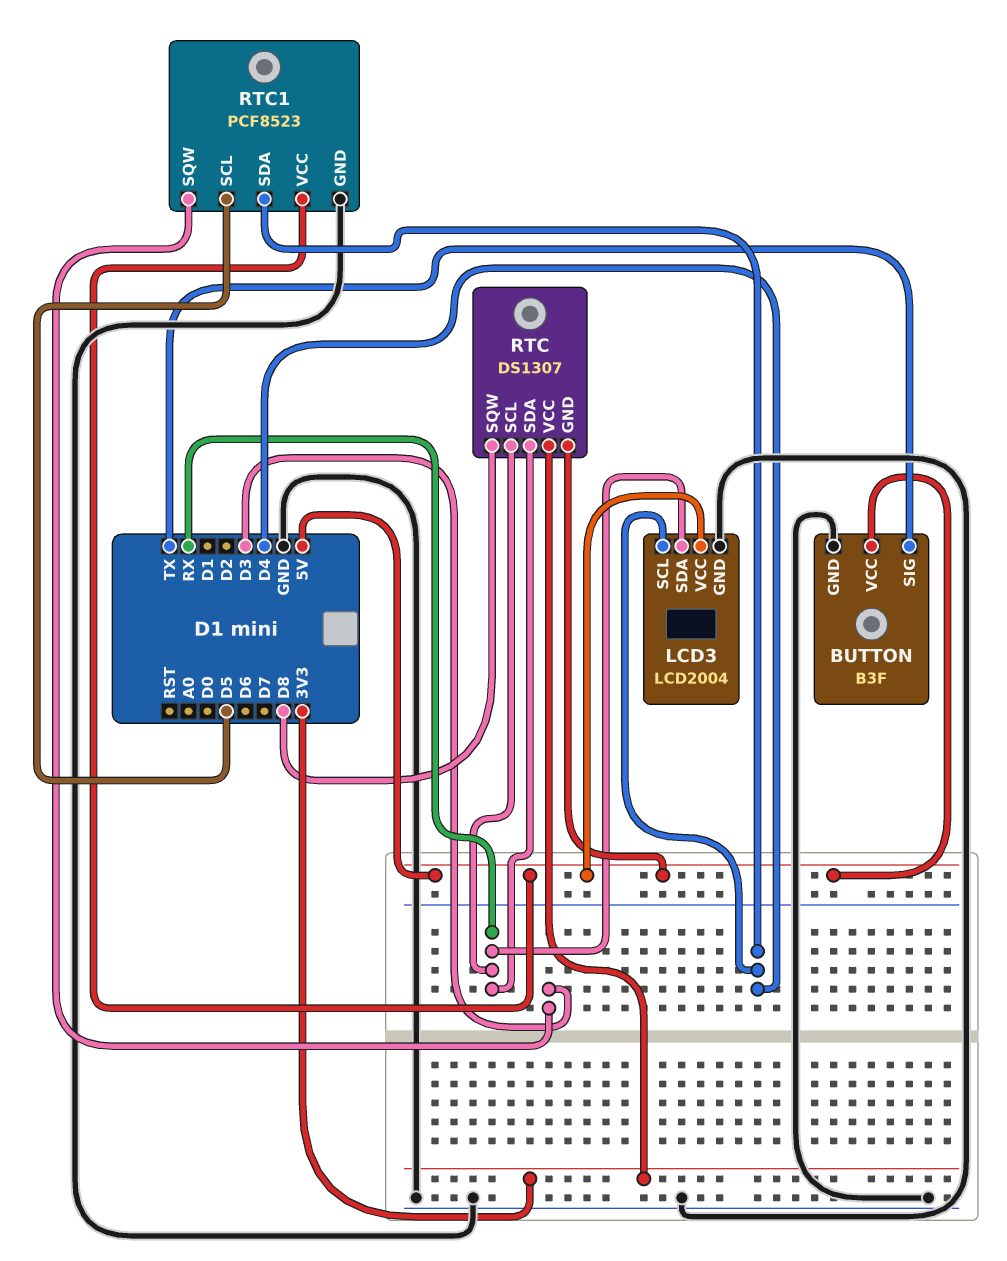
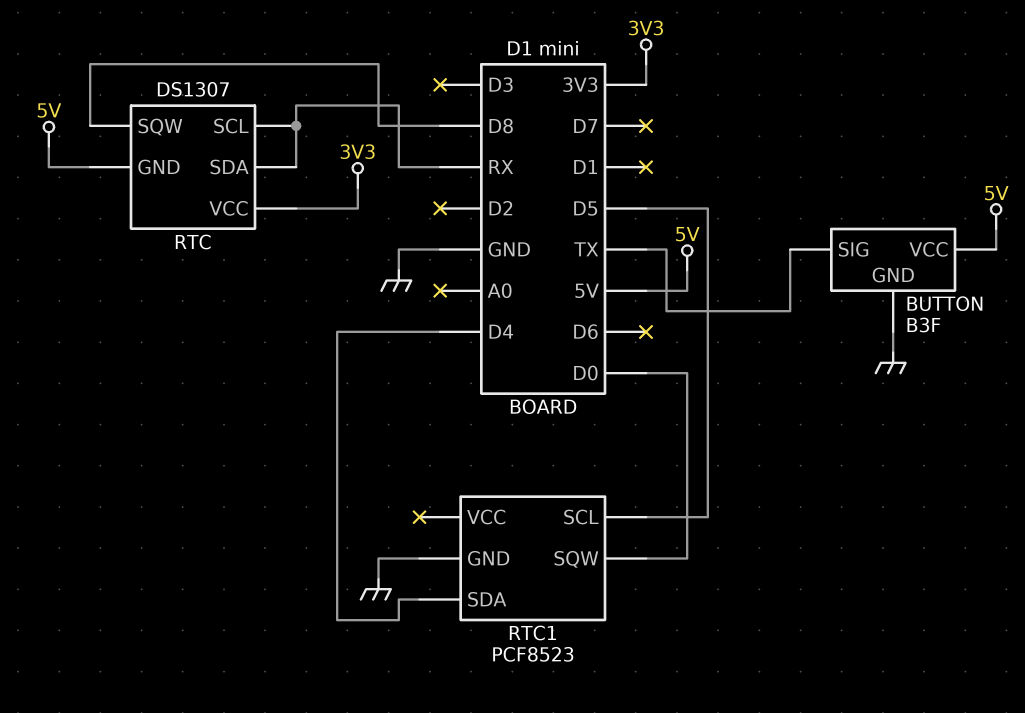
LCD3: LCD2004 -> none
LCD3 pin GND: GND -> none
LCD3 pin SCL: D4 -> none
LCD3 pin SDA: RX -> none
LCD3 pin VCC: 5V -> none
RTC1 pin SQW: D3 -> D0
RTC1 pin VCC: 5V -> none

